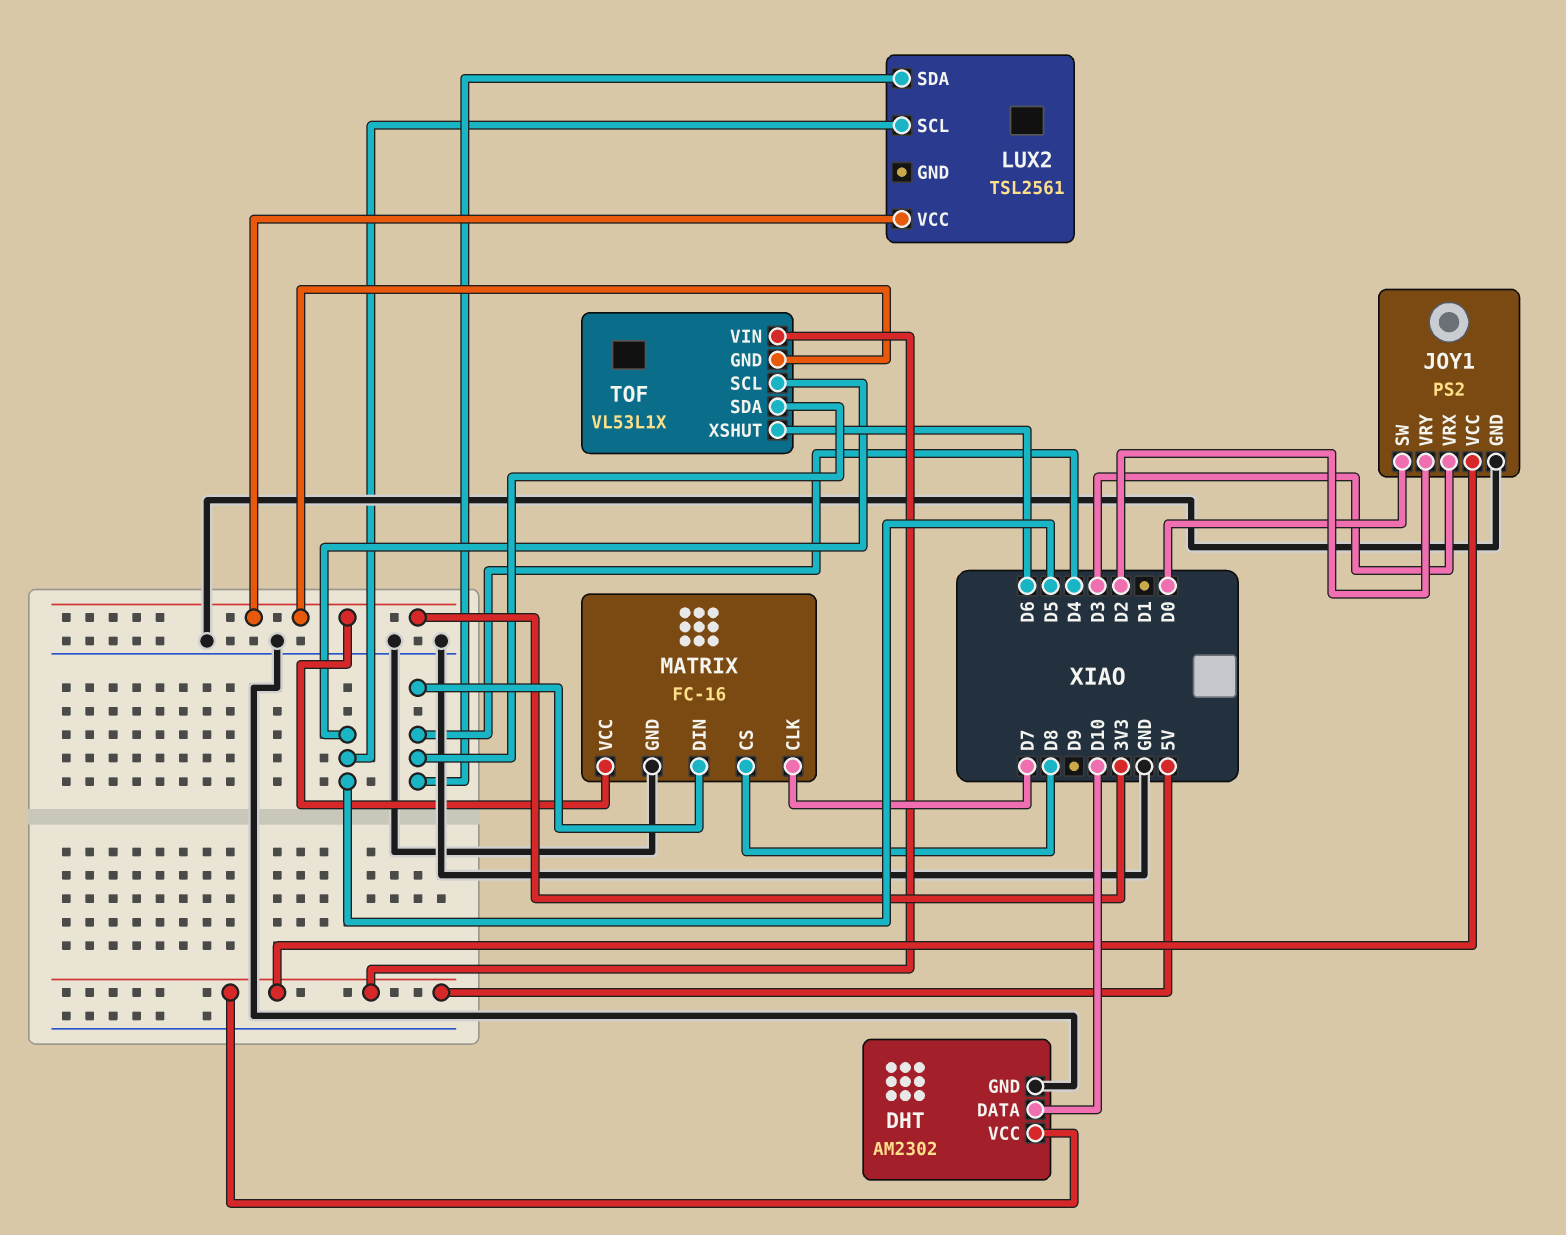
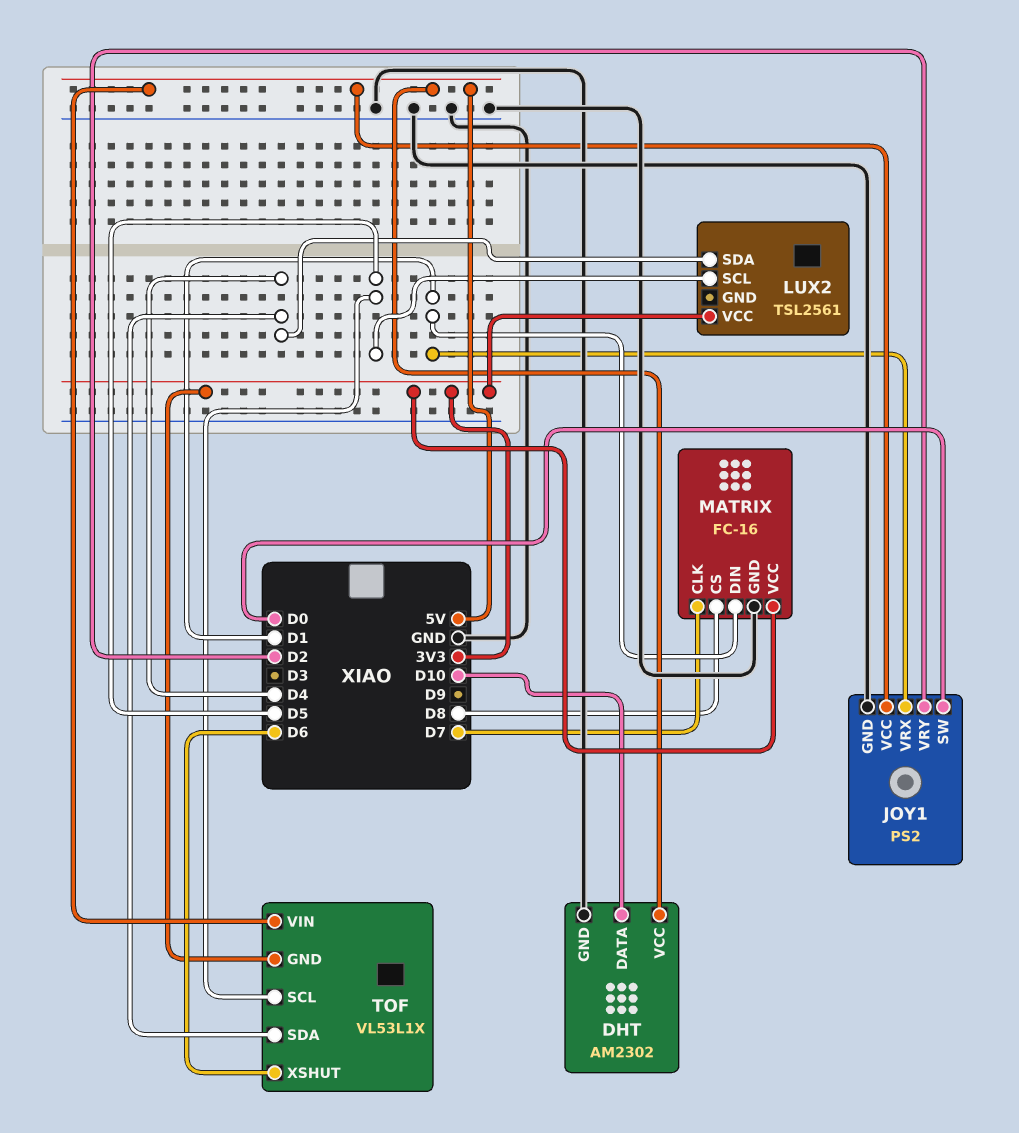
JOY1 pin VRX: D3 -> D1
MATRIX pin DIN: D4 -> D1

